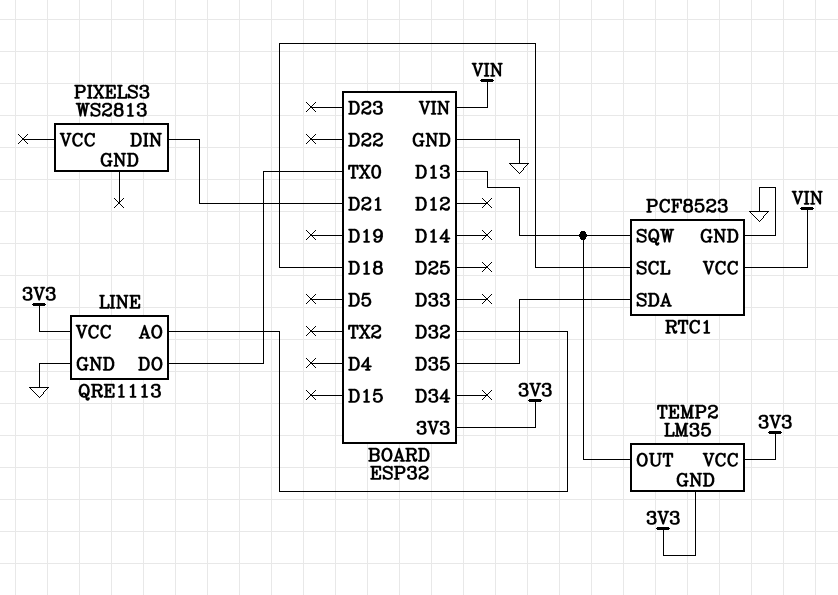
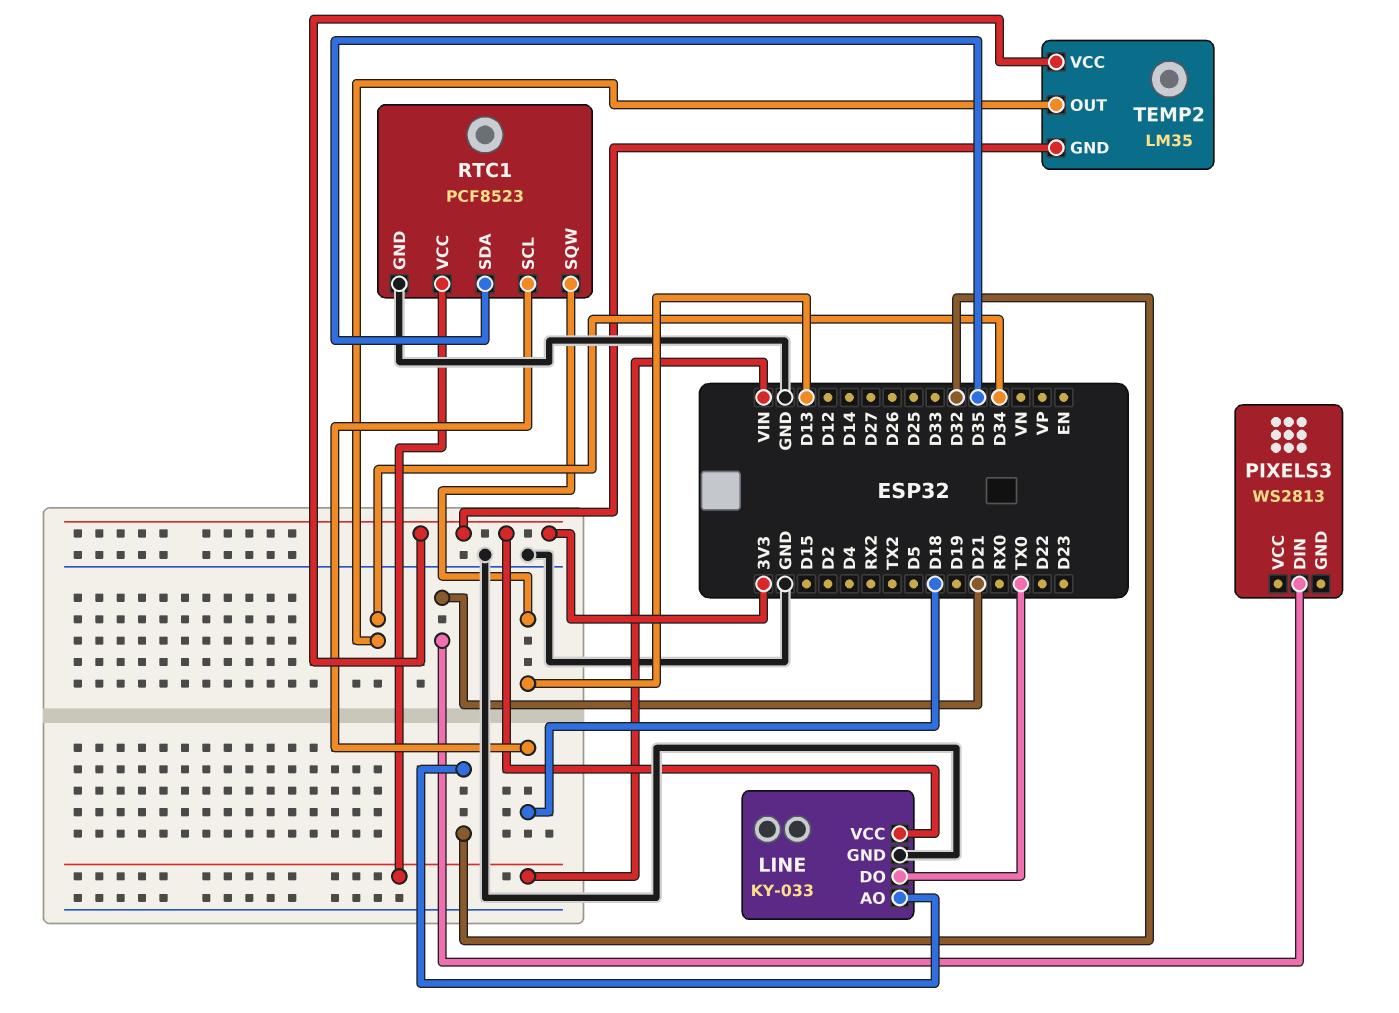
LINE: QRE1113 -> KY-033
TEMP2 pin OUT: D13 -> D34

